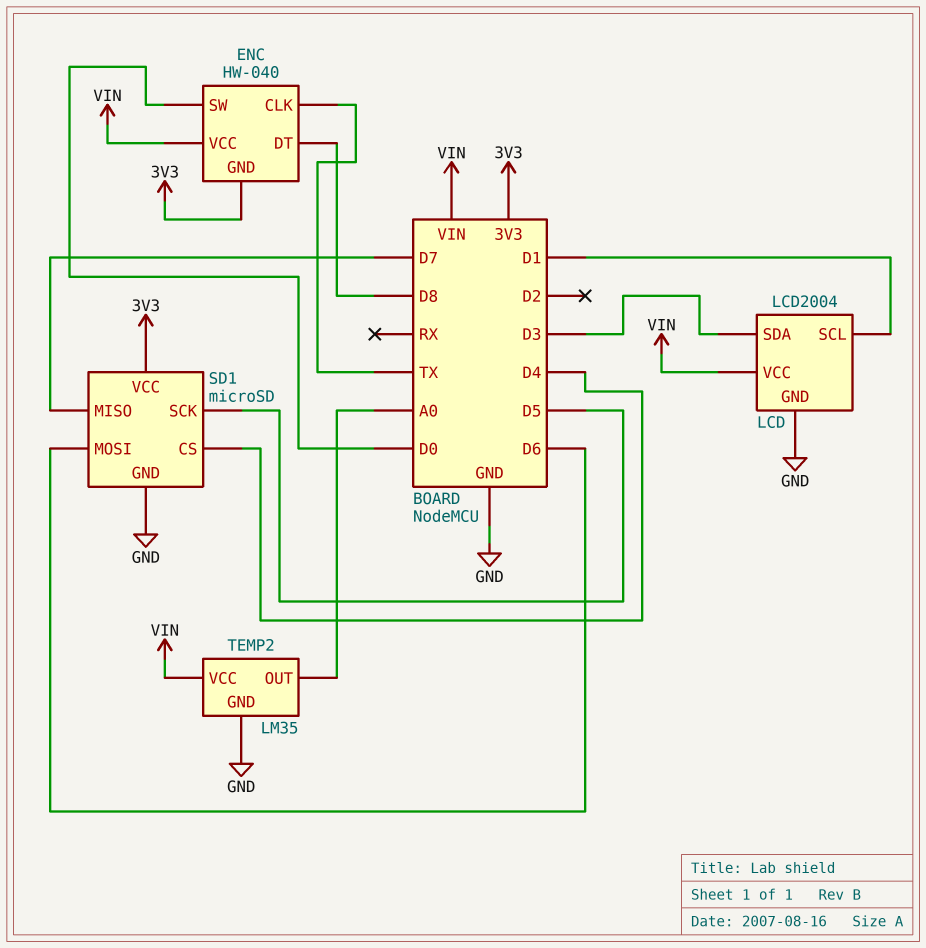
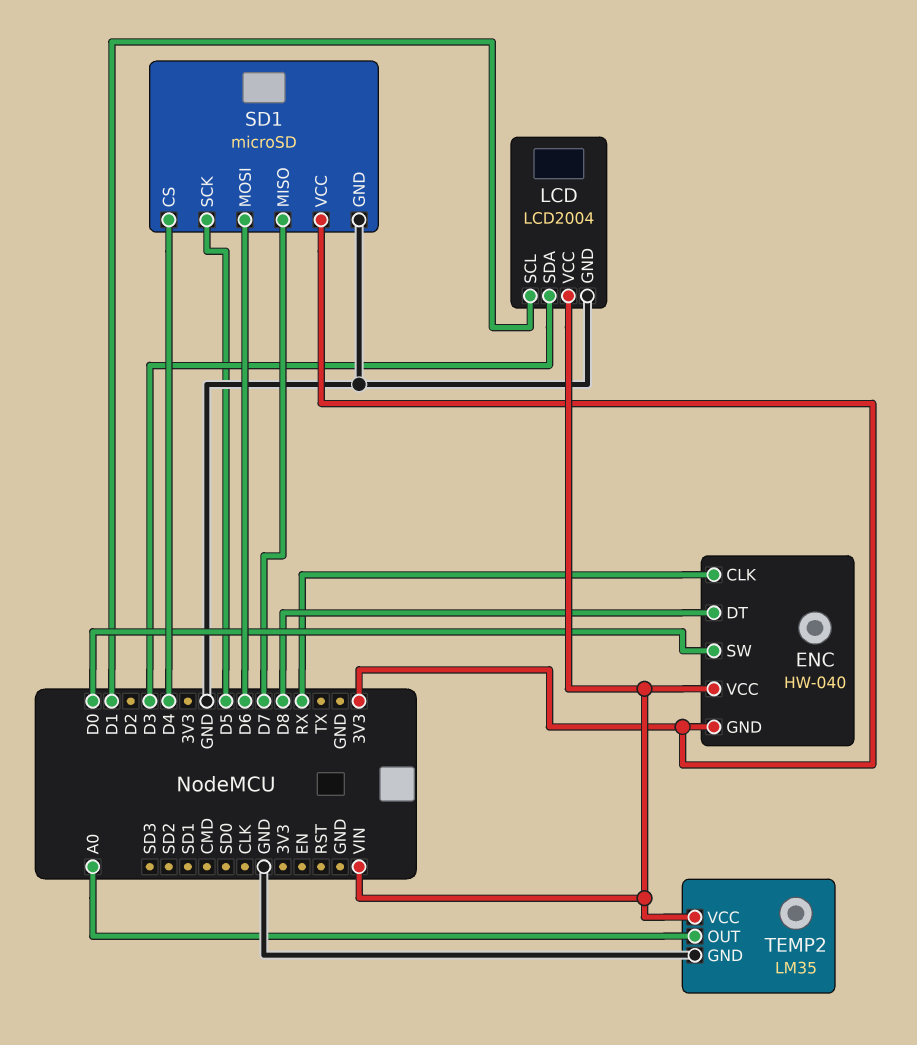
ENC pin CLK: TX -> RX

